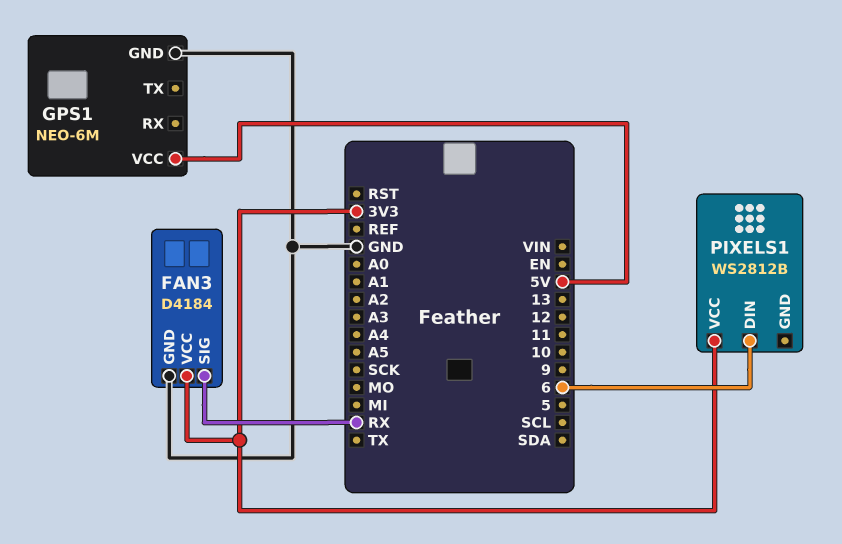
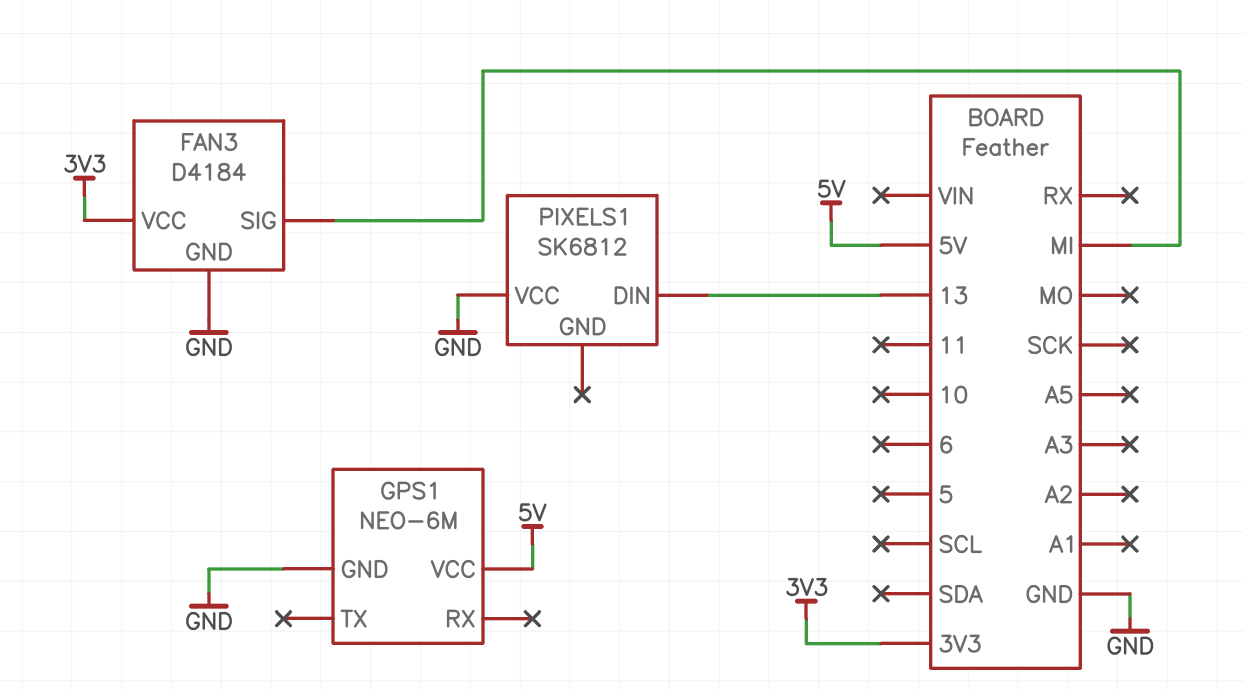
FAN3 pin SIG: RX -> MI
PIXELS1: WS2812B -> SK6812
PIXELS1 pin DIN: 6 -> 13
PIXELS1 pin VCC: 3V3 -> GND

